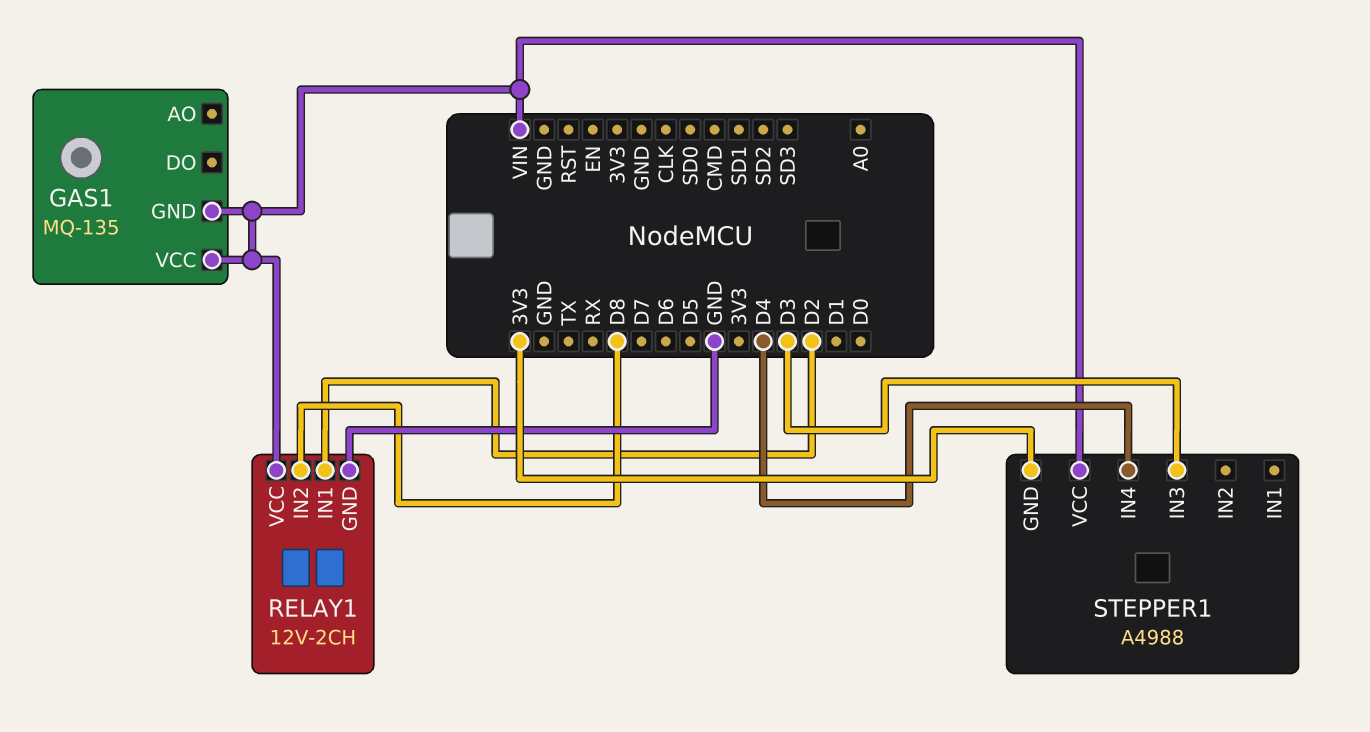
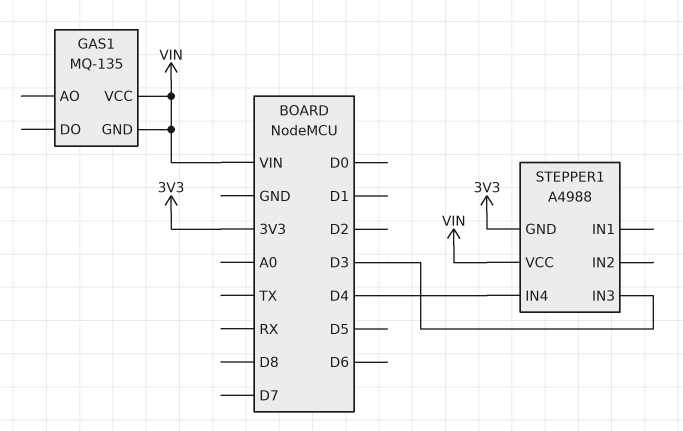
RELAY1: 12V-2CH -> none
RELAY1 pin GND: GND -> none
RELAY1 pin IN1: D2 -> none
RELAY1 pin IN2: D8 -> none
RELAY1 pin VCC: VIN -> none

